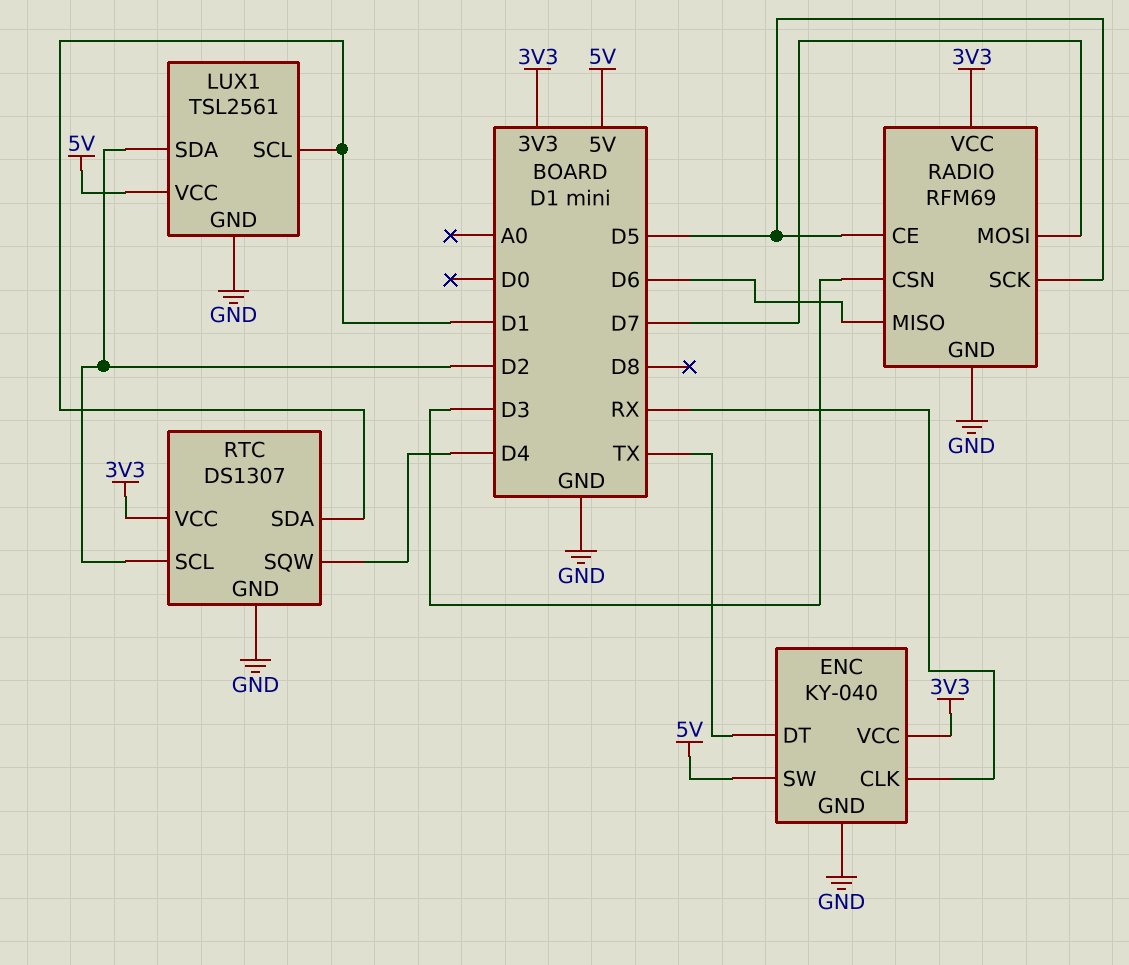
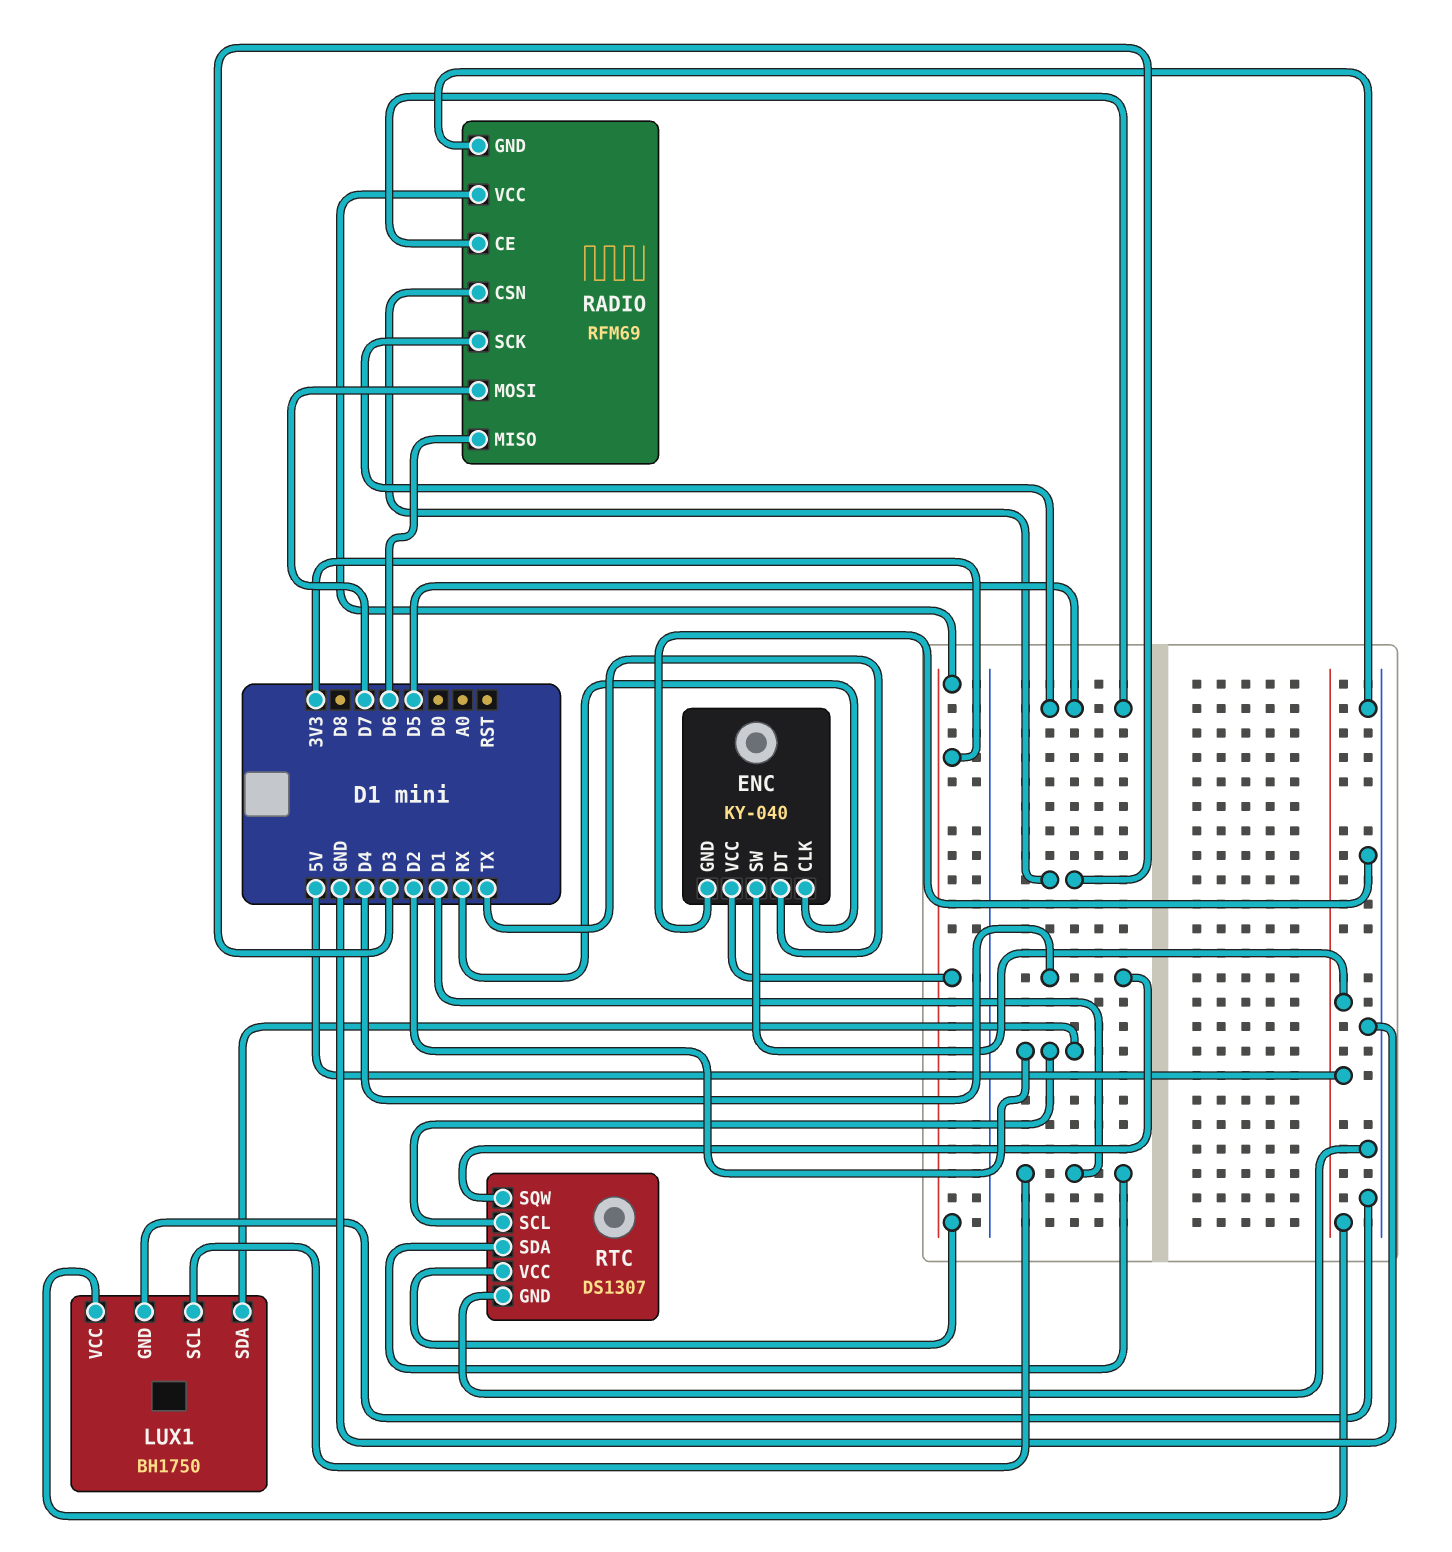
LUX1: TSL2561 -> BH1750

